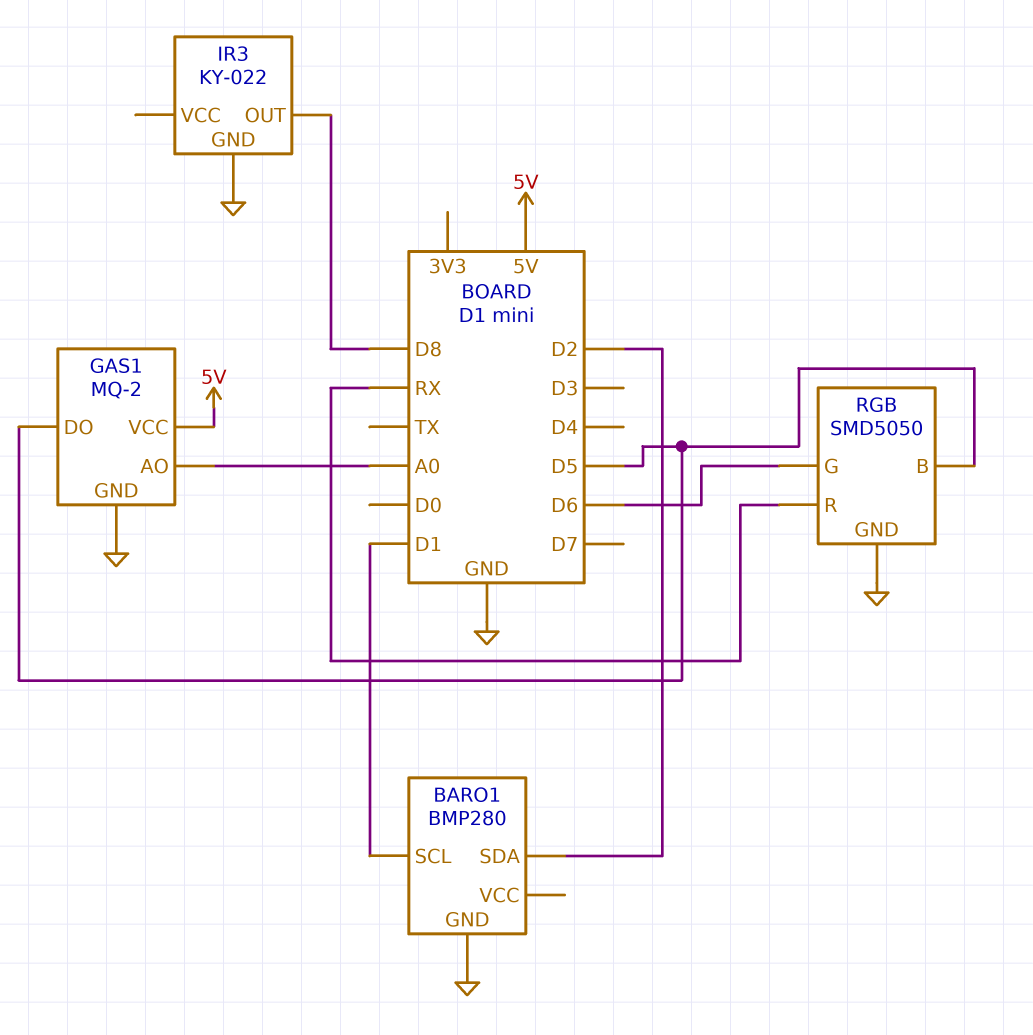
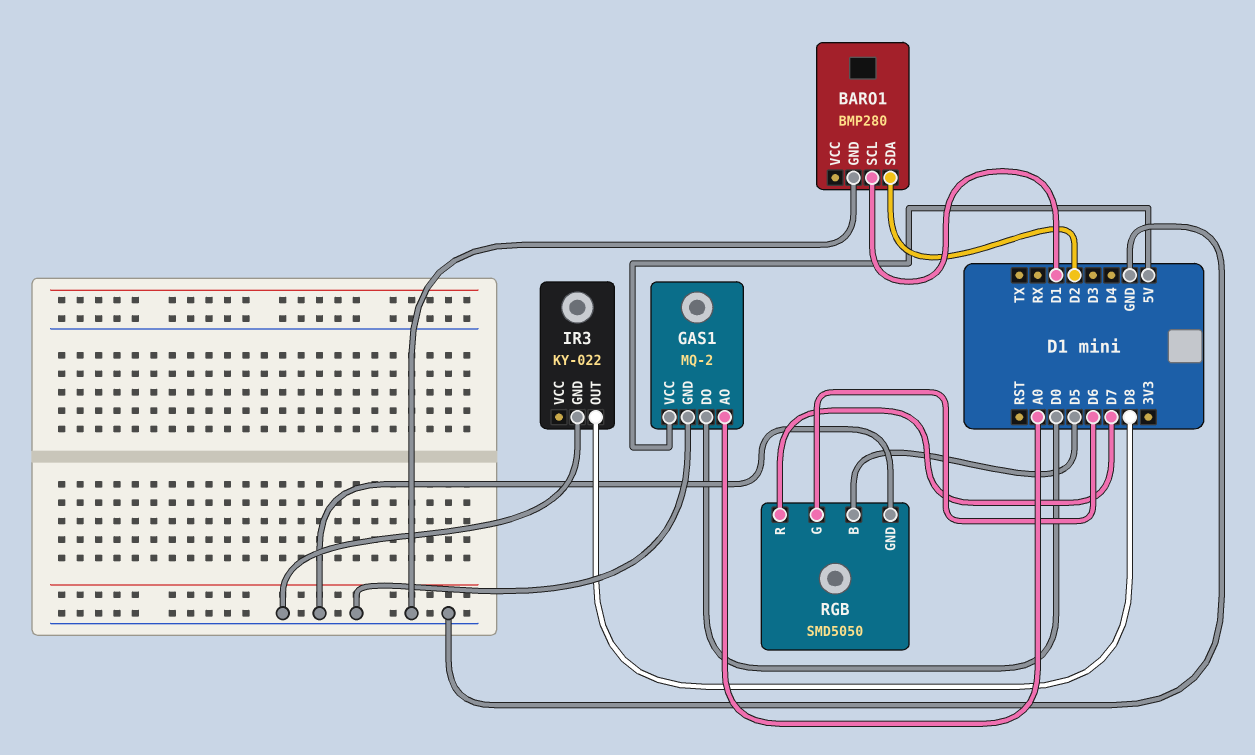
GAS1 pin DO: D5 -> D0
RGB pin R: RX -> D7

